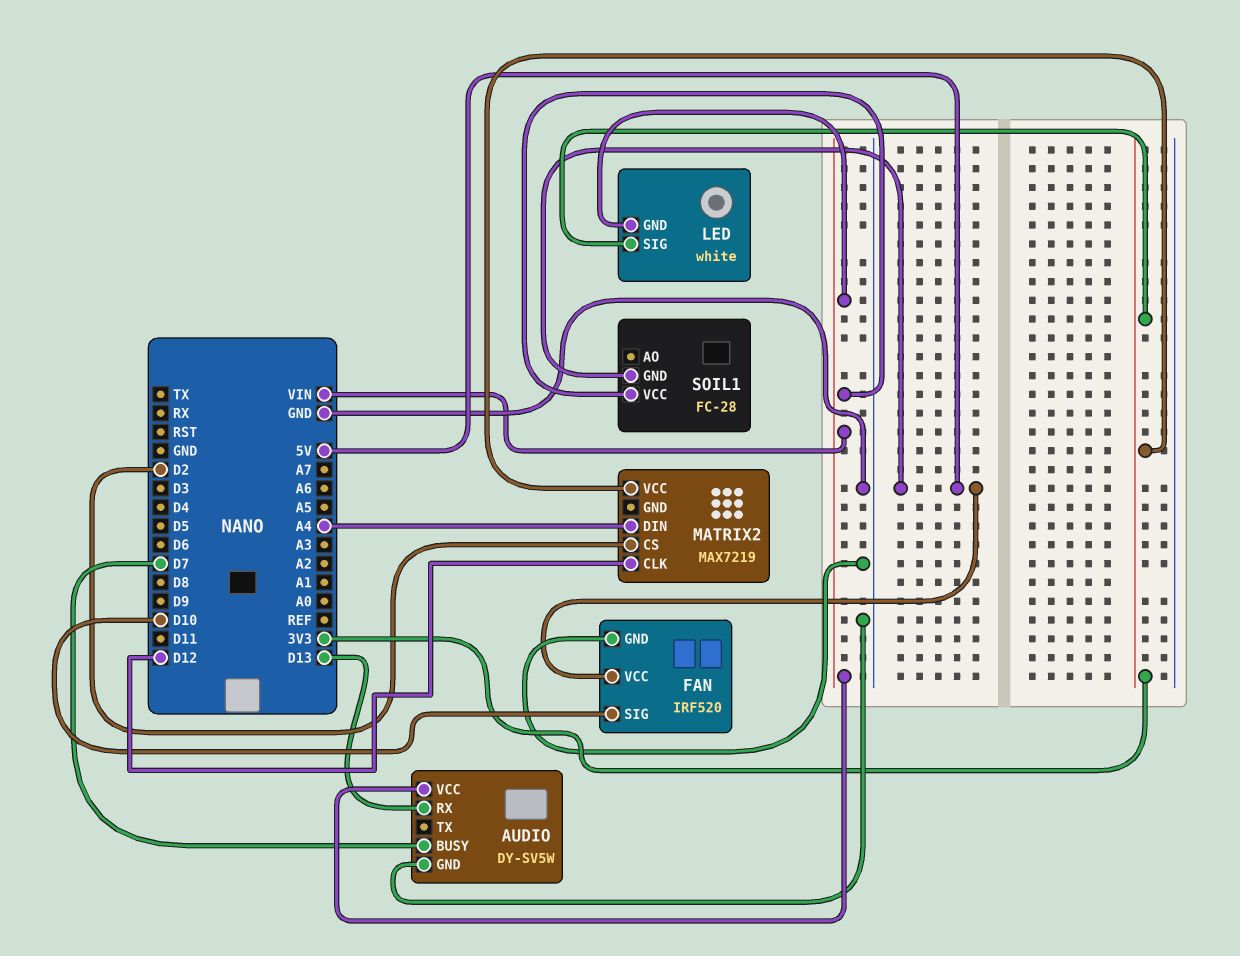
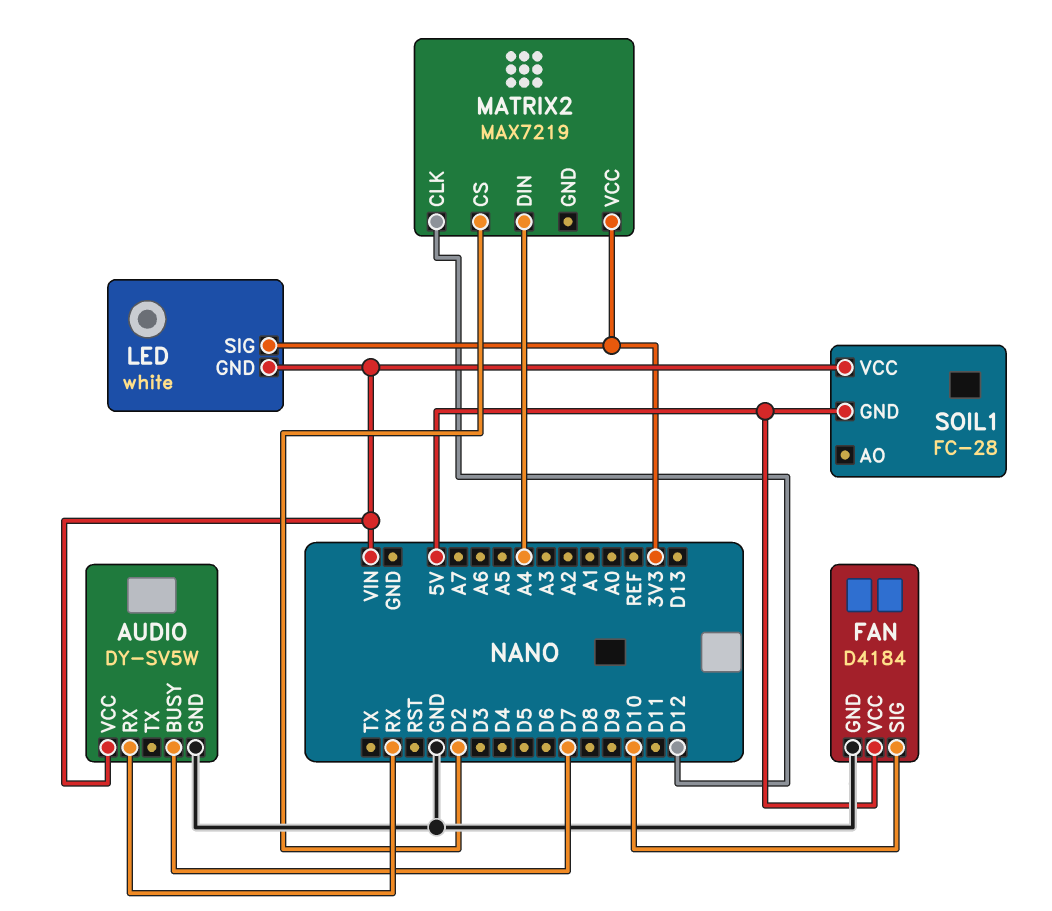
AUDIO pin RX: D13 -> RX
FAN: IRF520 -> D4184

